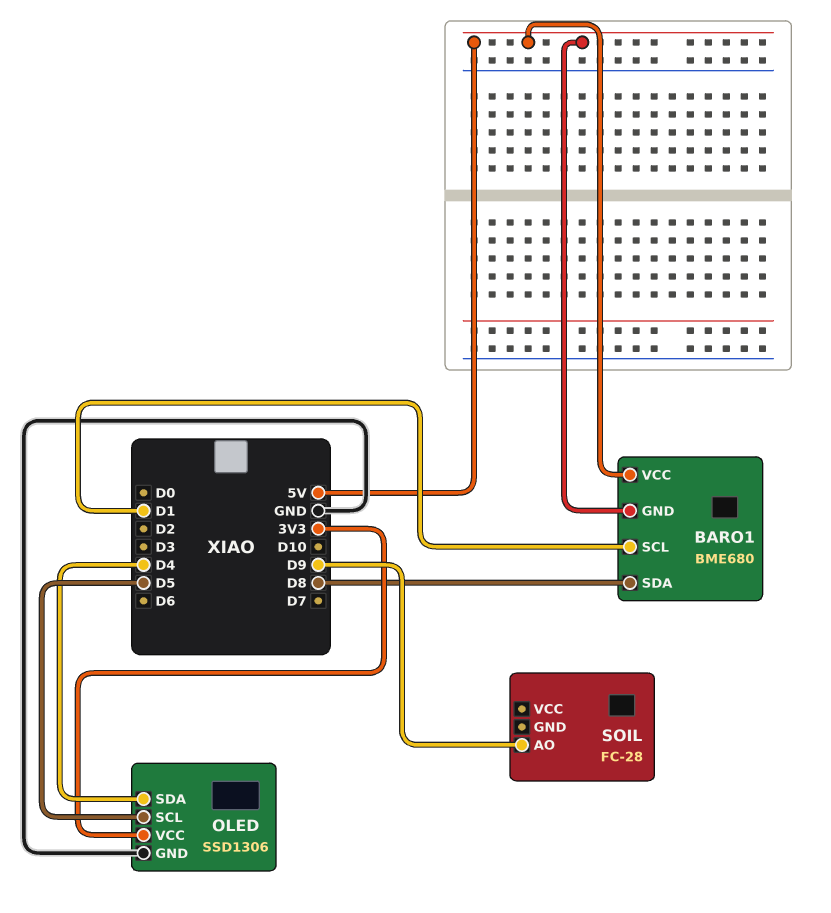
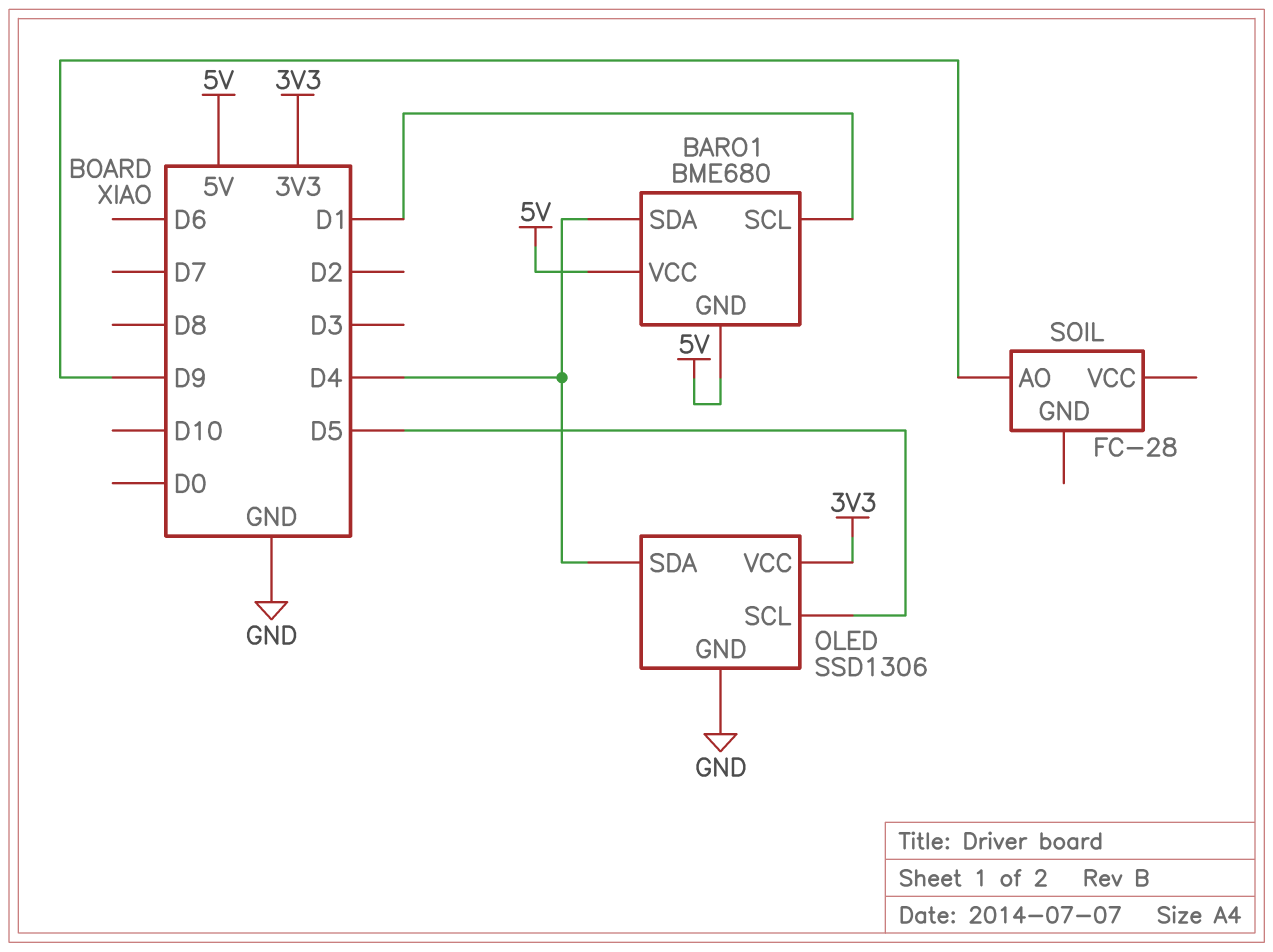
BARO1 pin SDA: D8 -> D4

